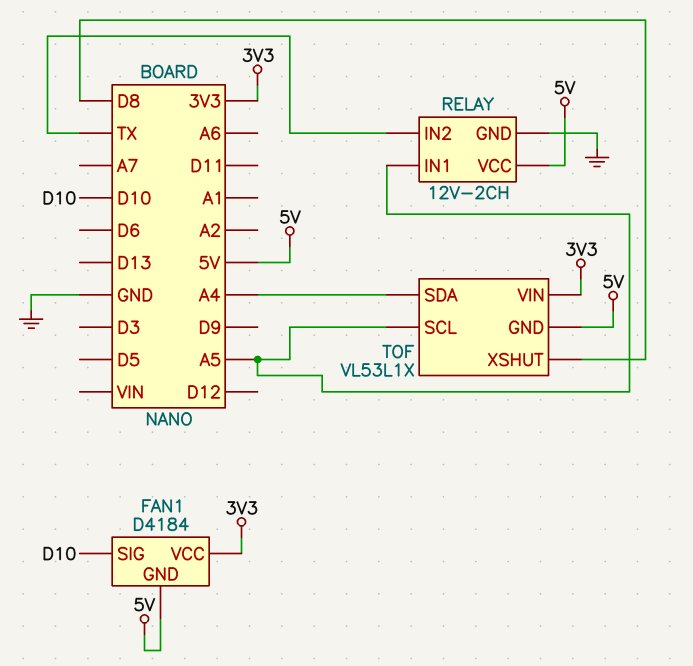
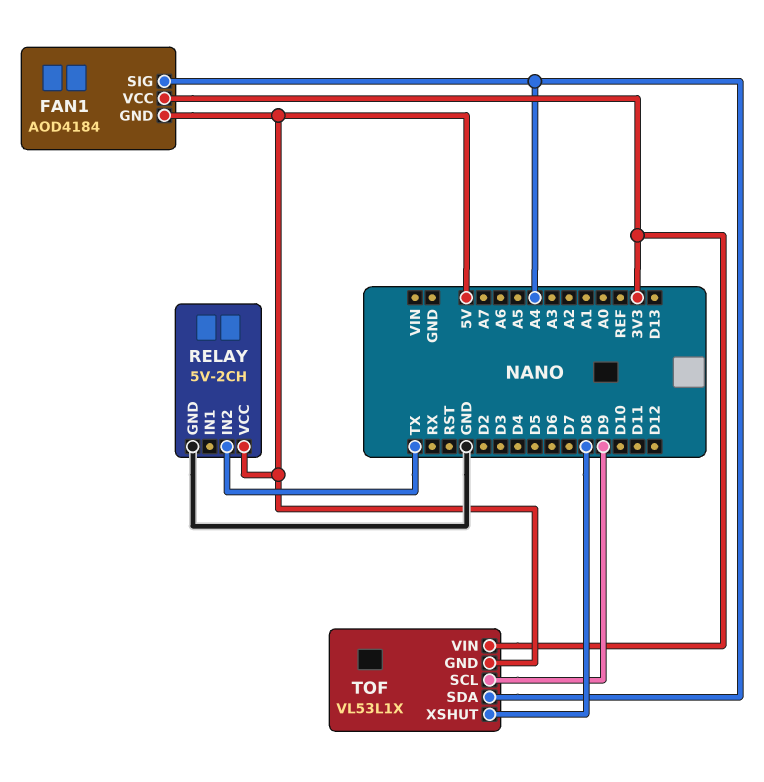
FAN1: D4184 -> AOD4184
FAN1 pin SIG: D10 -> A4
RELAY: 12V-2CH -> 5V-2CH
RELAY pin IN1: A5 -> none
TOF pin SCL: A5 -> D9

